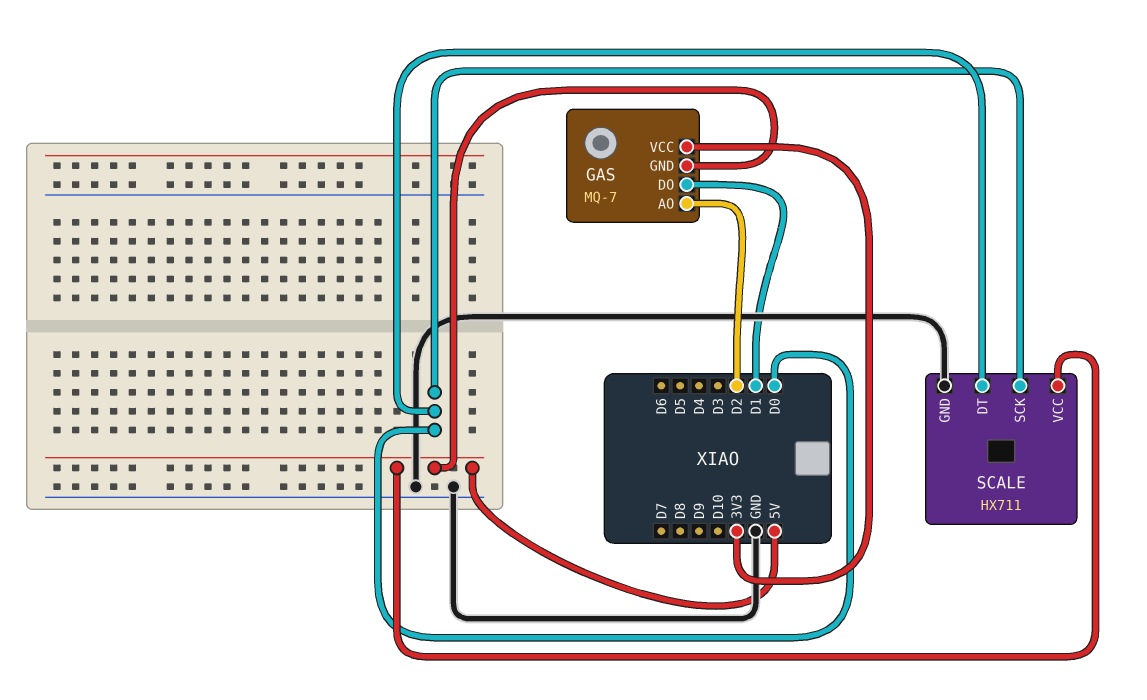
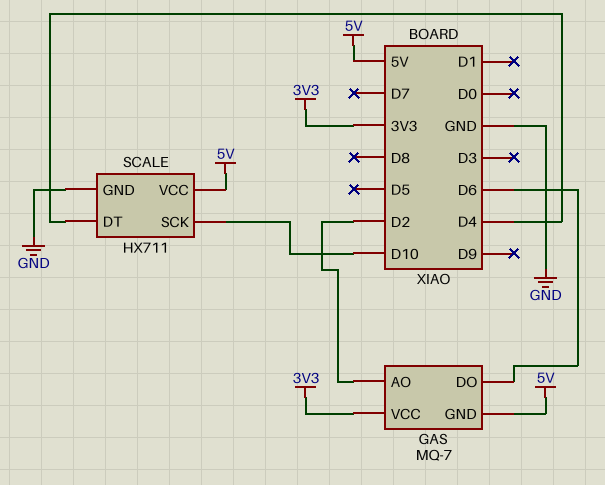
GAS pin DO: D1 -> D6
SCALE pin DT: D0 -> D4
SCALE pin SCK: D0 -> D10

